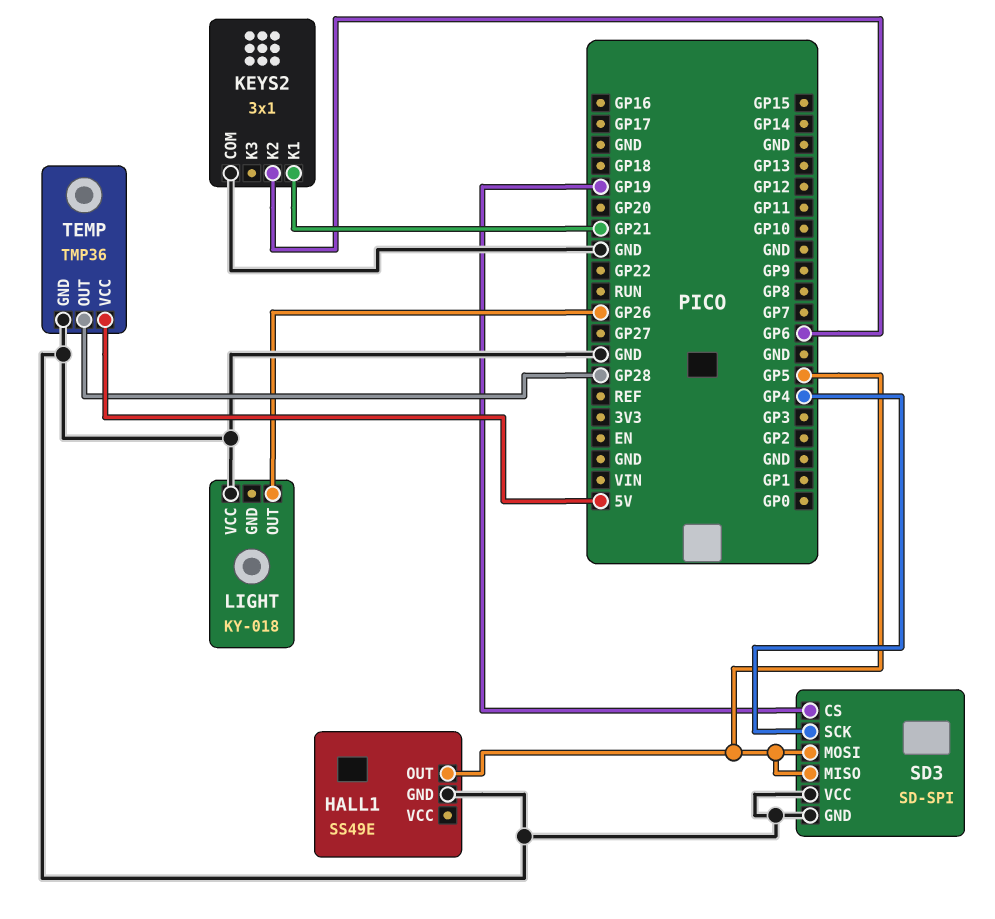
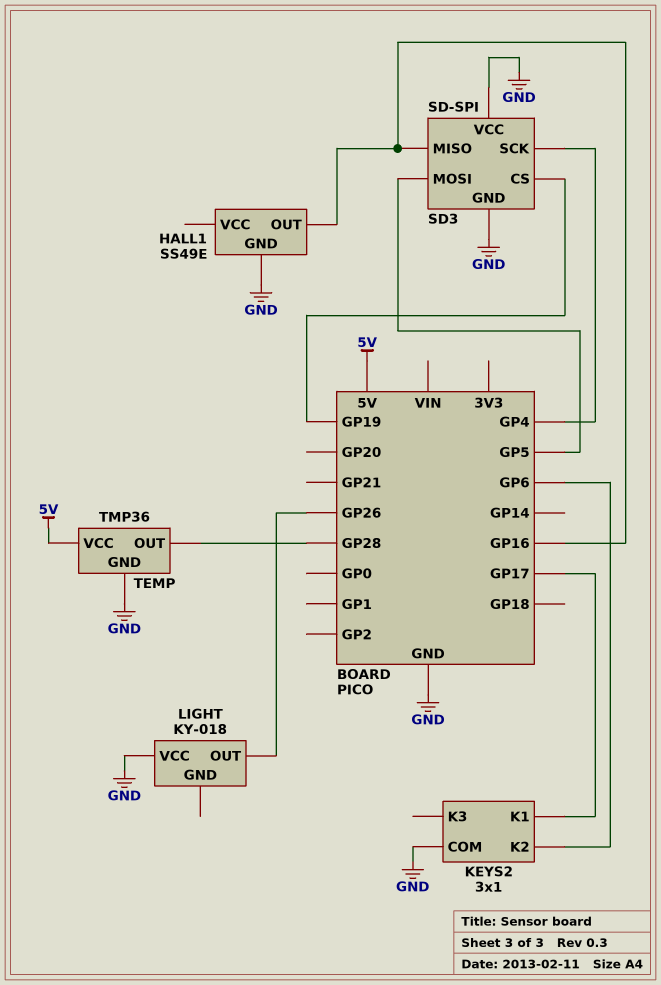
HALL1 pin OUT: GP5 -> GP16
KEYS2 pin K1: GP21 -> GP17
SD3 pin MISO: GP5 -> GP16

